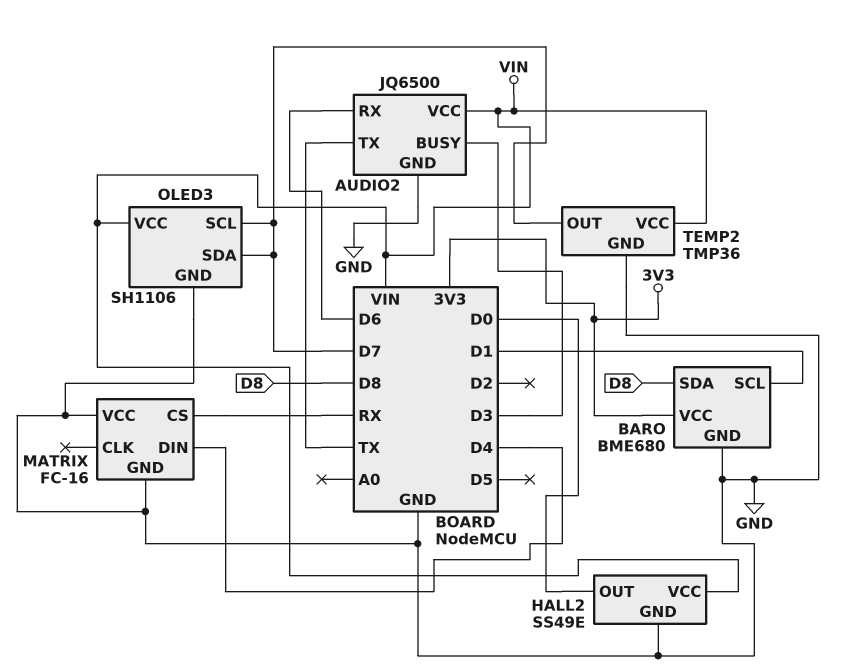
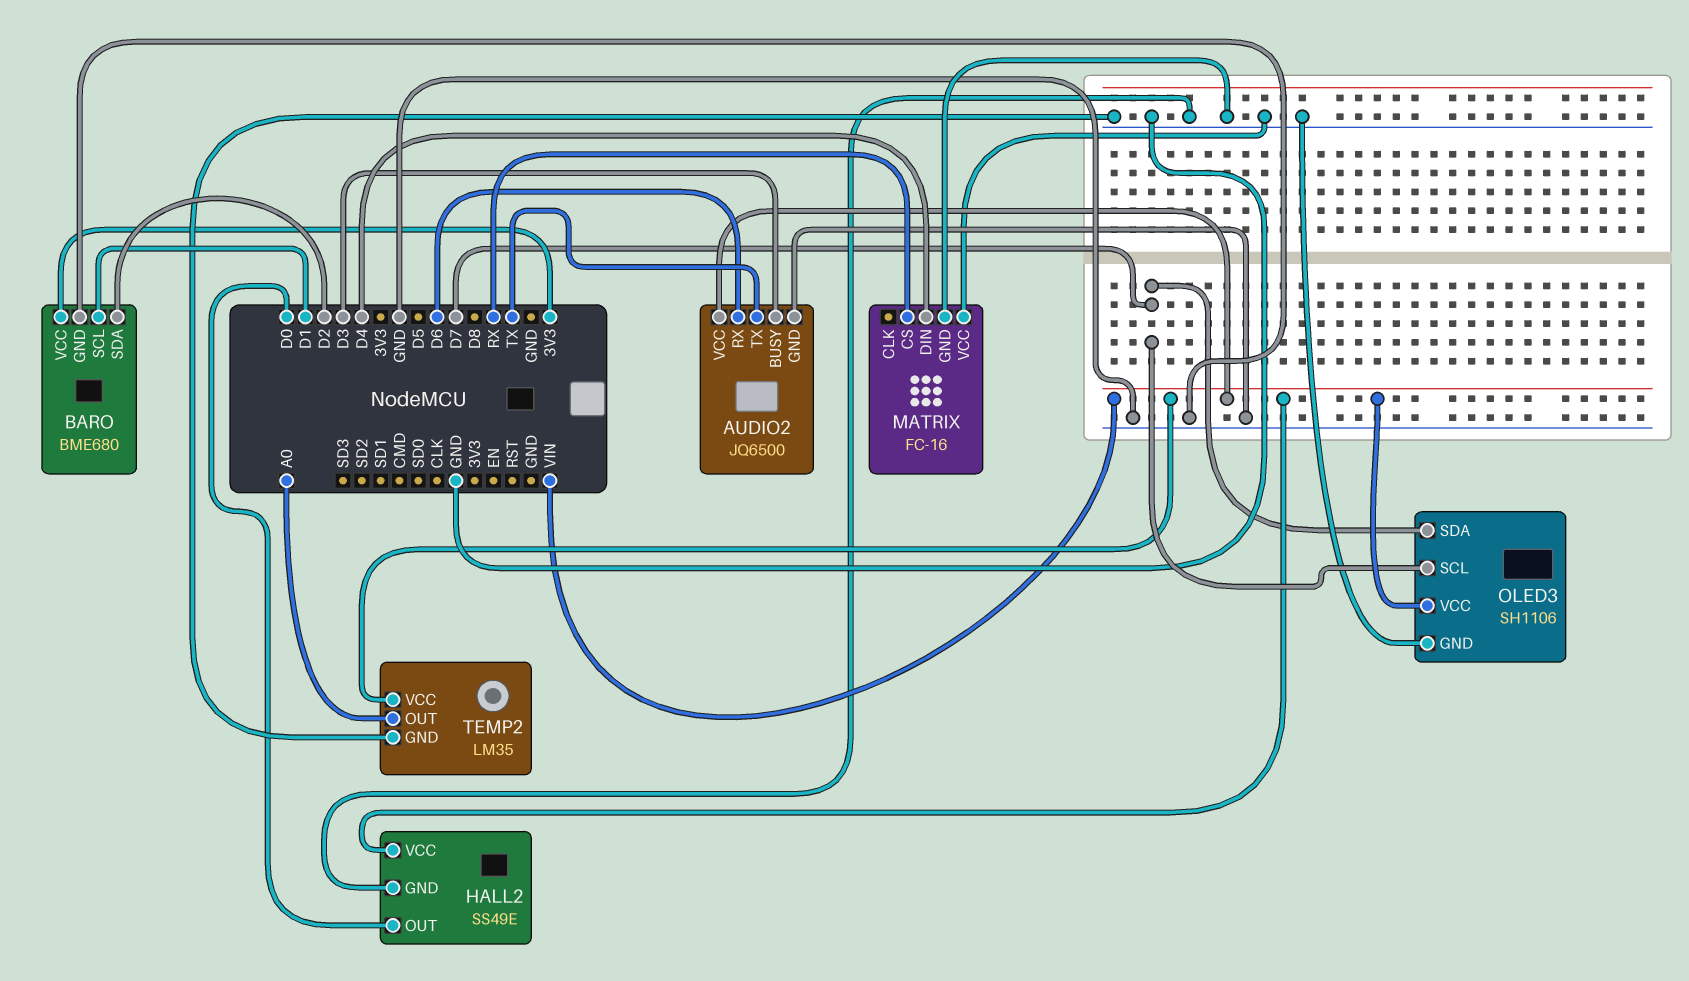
BARO pin SDA: D8 -> D2
TEMP2: TMP36 -> LM35
TEMP2 pin OUT: D7 -> A0

